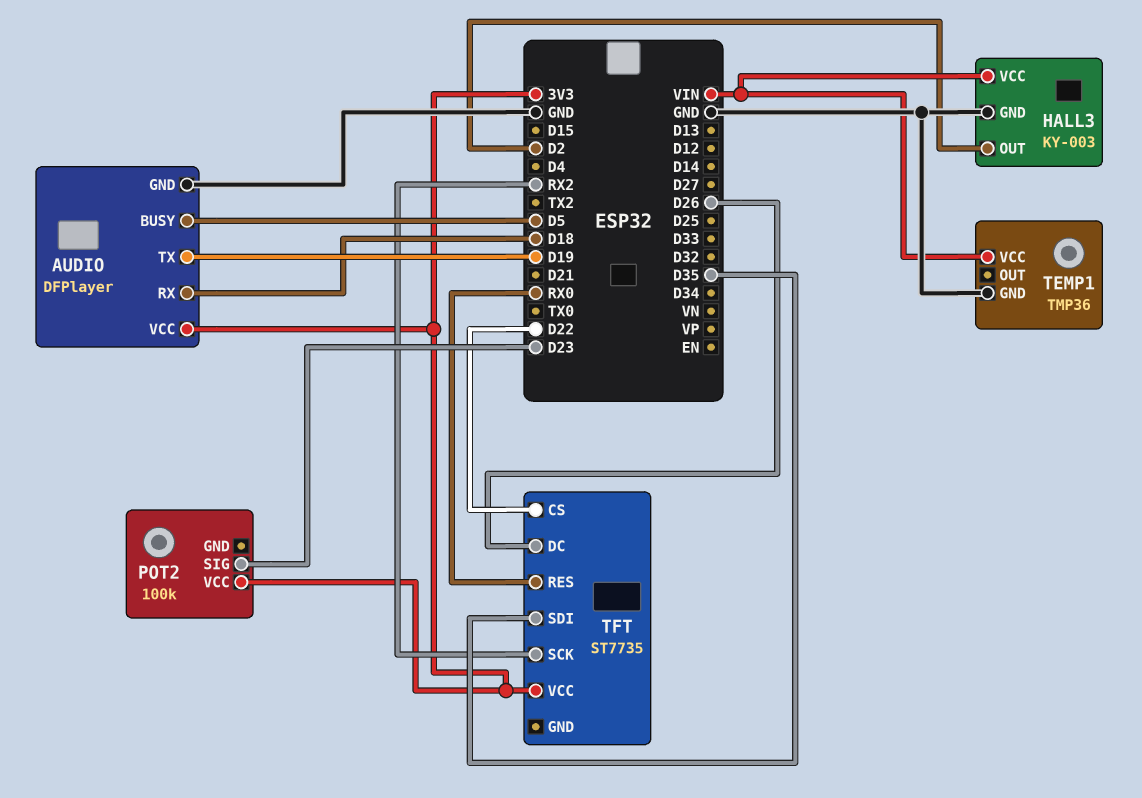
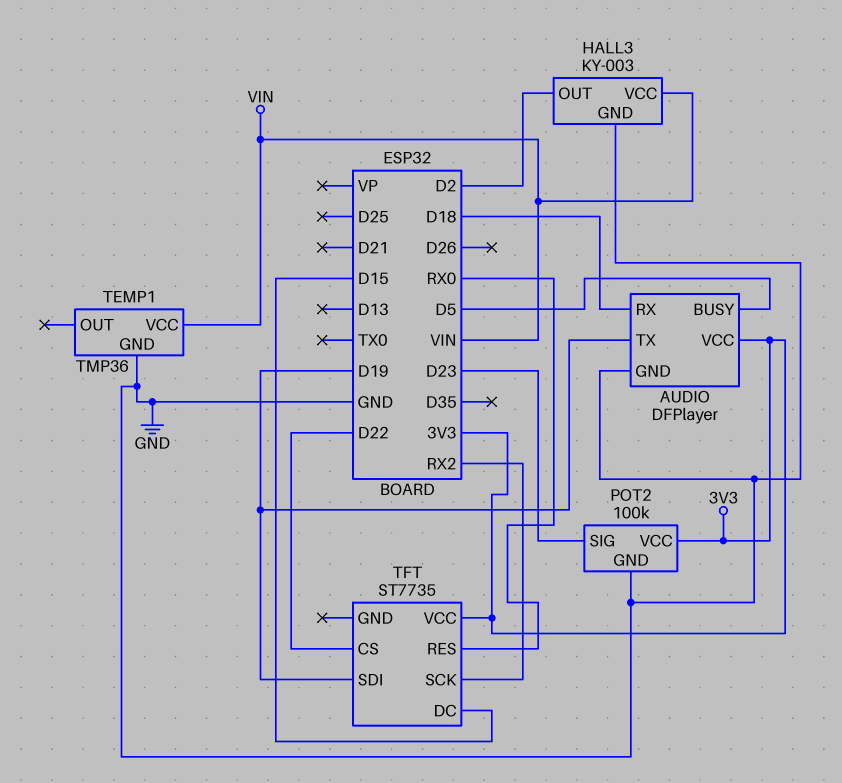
POT2 pin GND: none -> GND
TFT pin DC: D26 -> D15
TFT pin SDI: D35 -> D19

